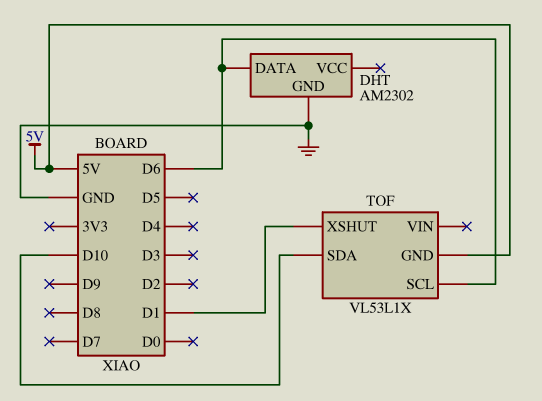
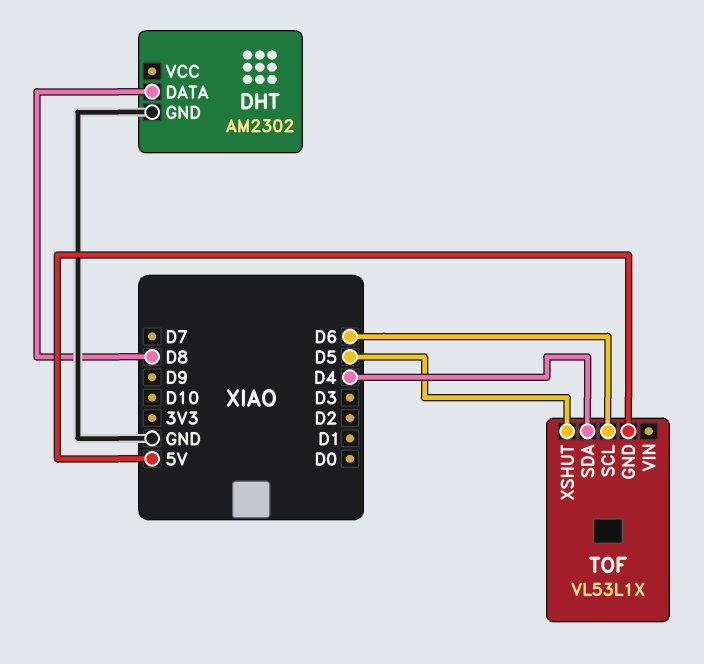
DHT pin DATA: D6 -> D8
TOF pin SDA: D10 -> D4
TOF pin XSHUT: D1 -> D5

